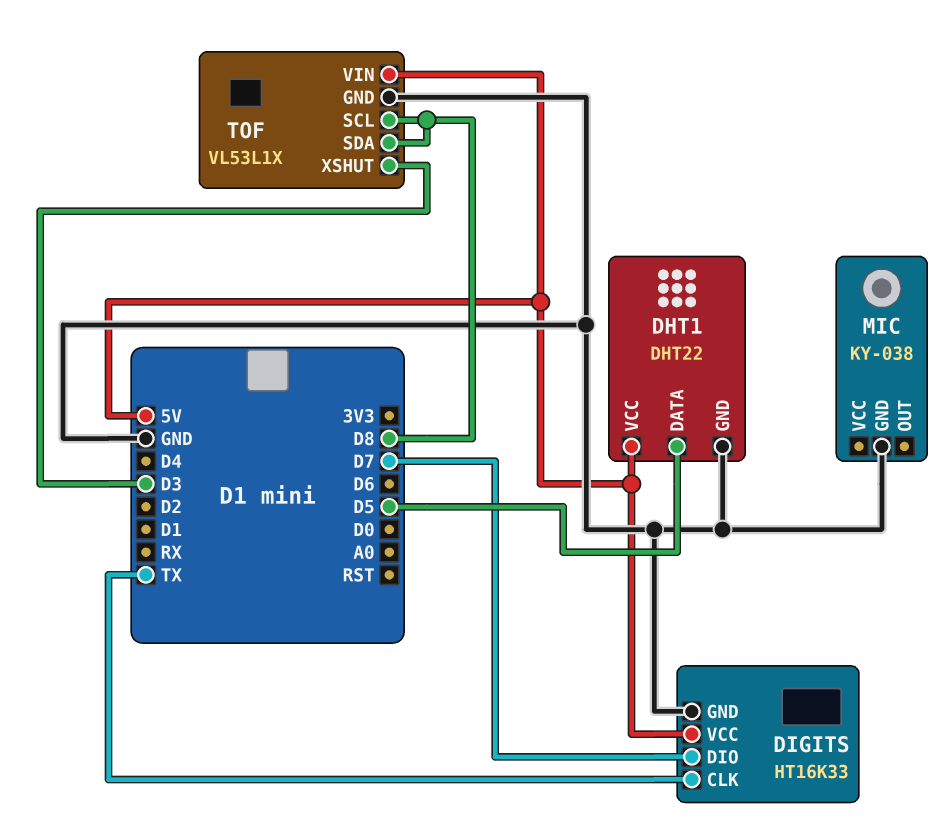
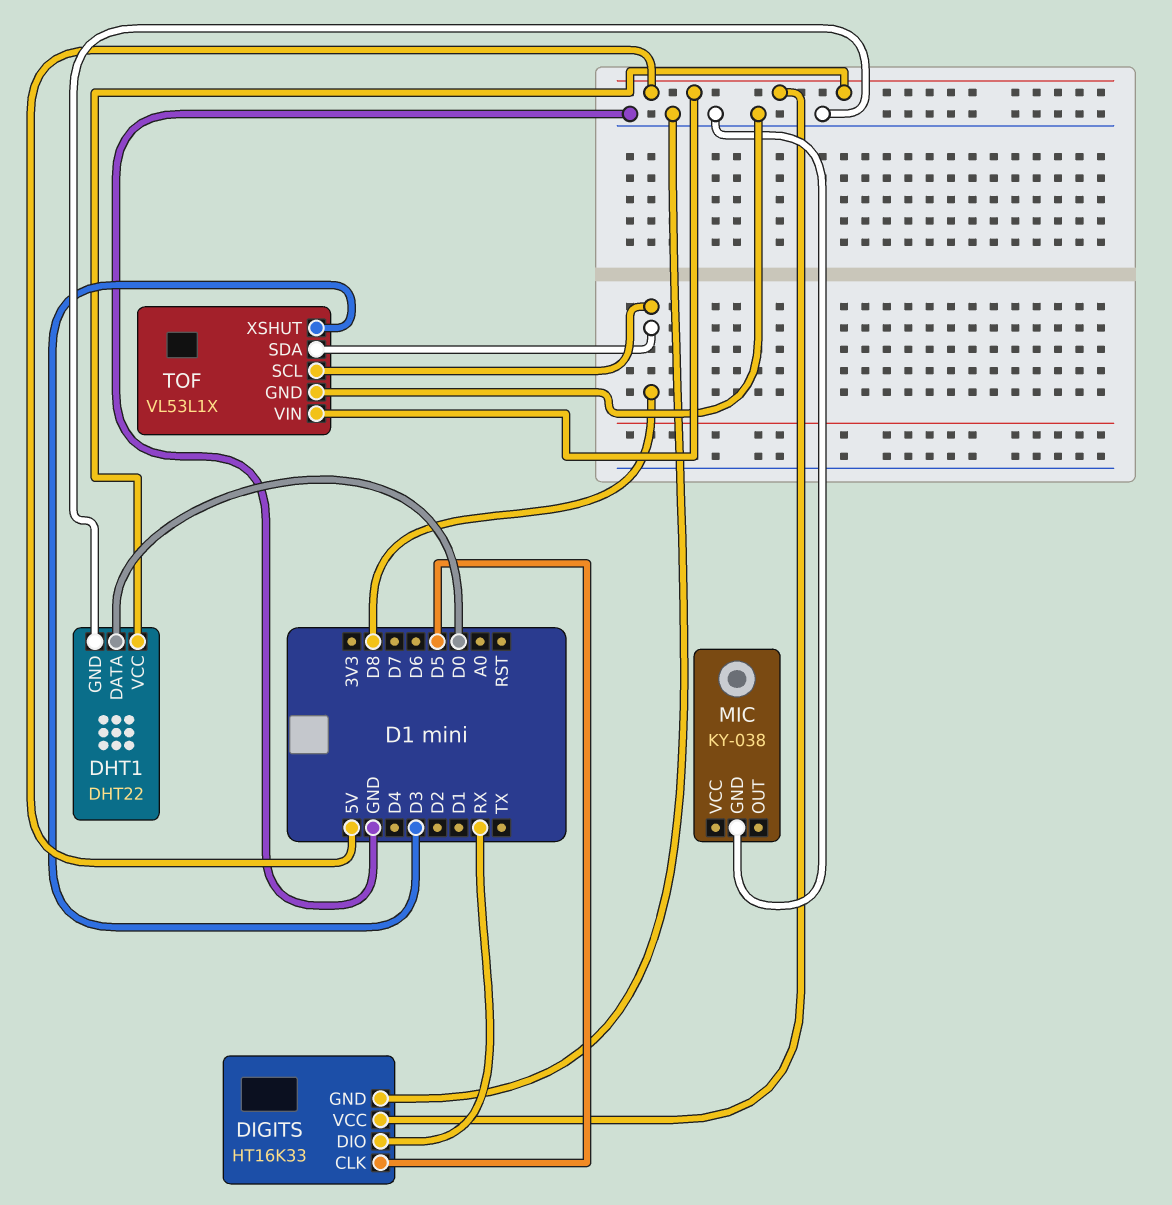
DHT1 pin DATA: D5 -> D0
DIGITS pin CLK: TX -> D5
DIGITS pin DIO: D7 -> RX

